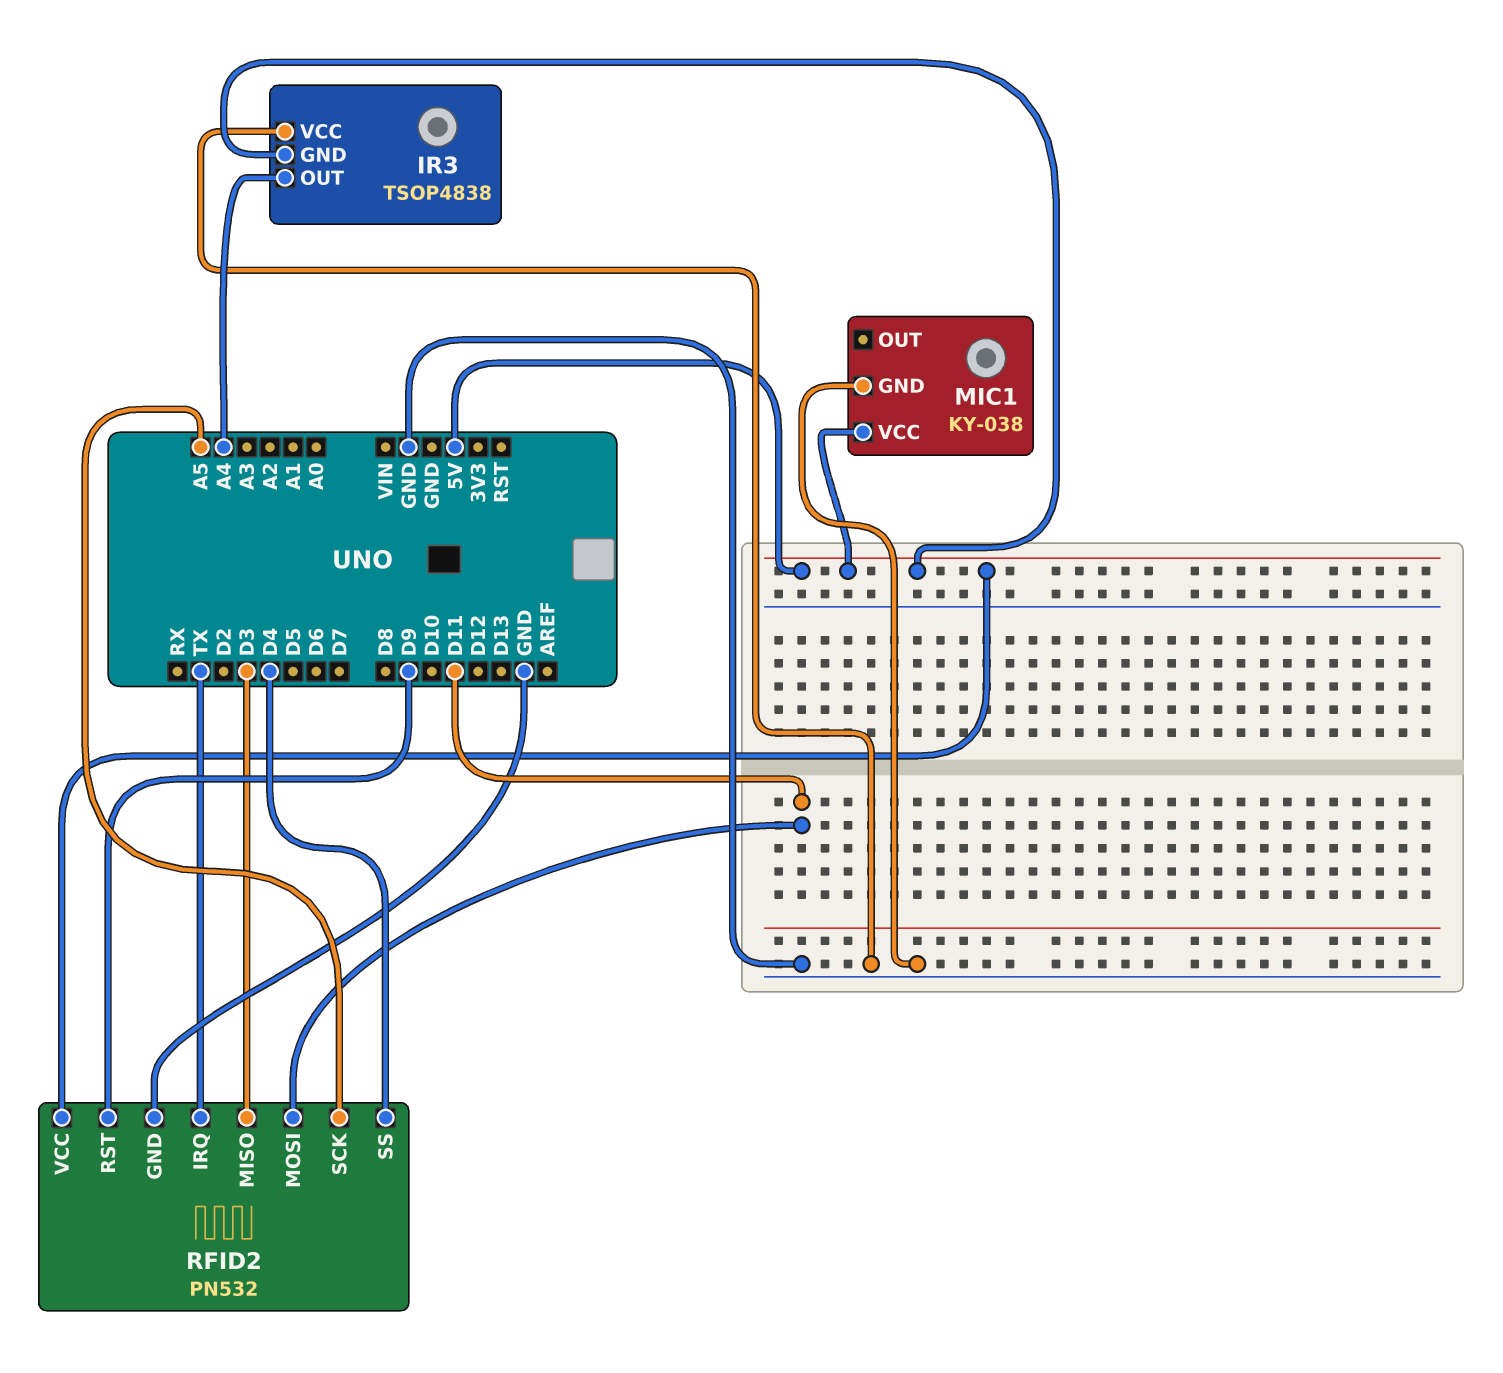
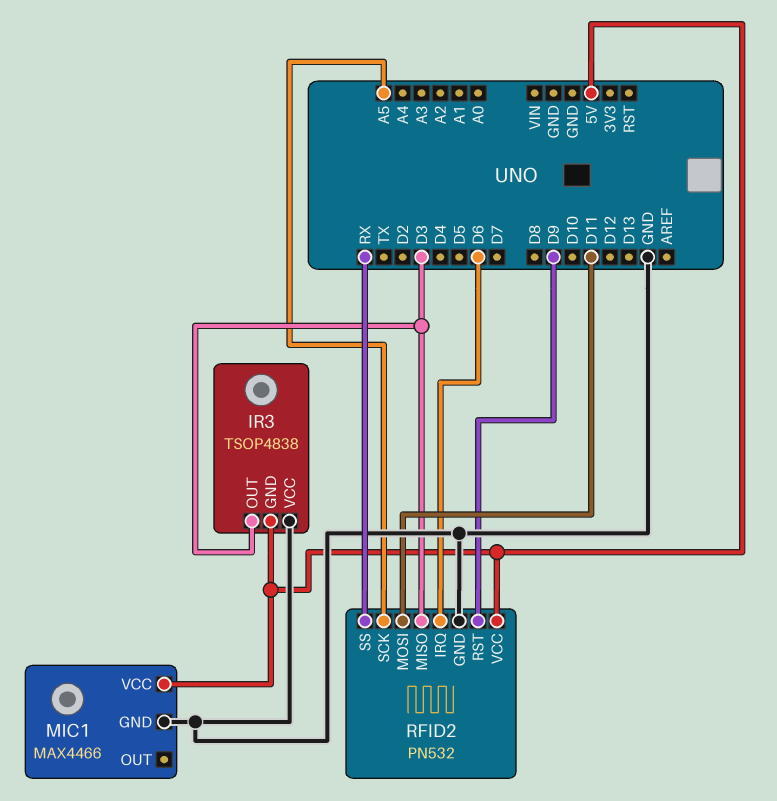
IR3 pin OUT: A4 -> D3
MIC1: KY-038 -> MAX4466
RFID2 pin IRQ: TX -> D6
RFID2 pin SS: D4 -> RX

